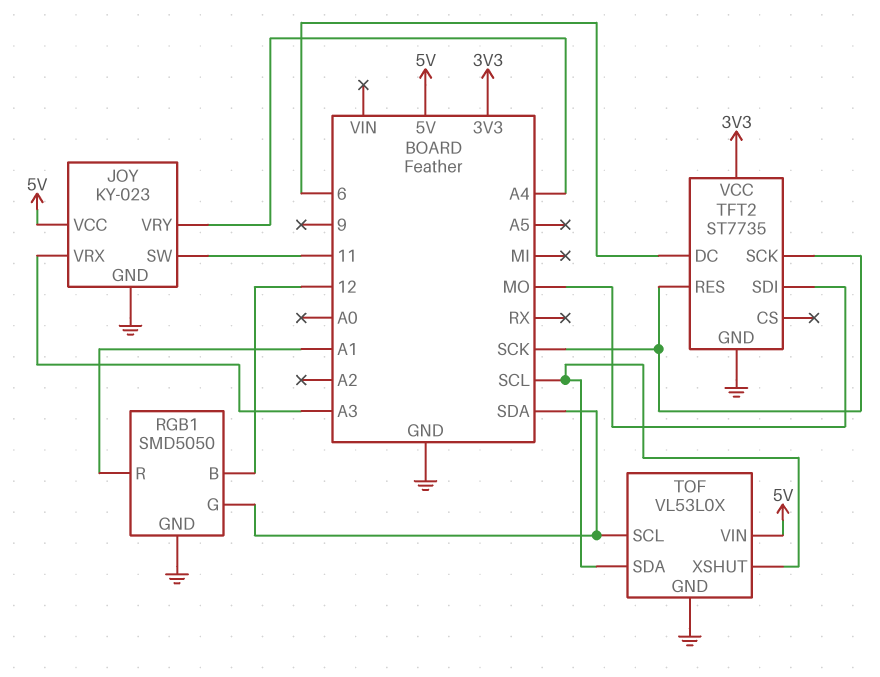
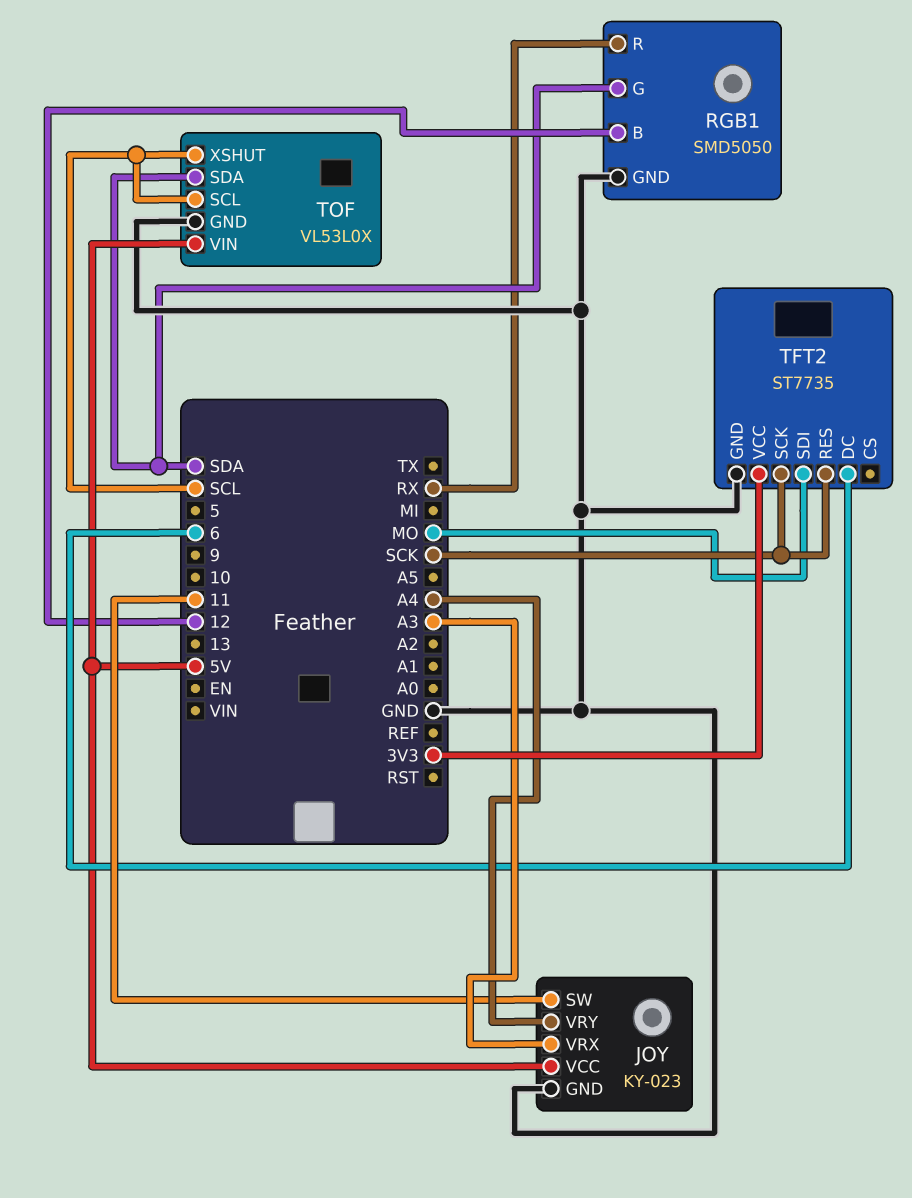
RGB1 pin R: A1 -> RX
TOF pin SCL: SDA -> SCL
TOF pin SDA: SCL -> SDA

